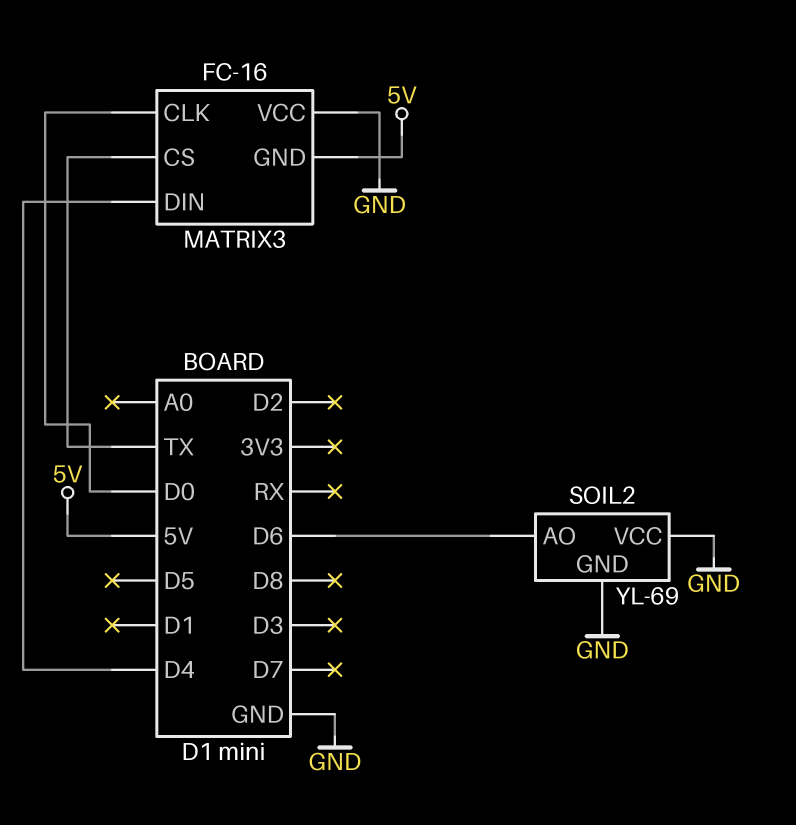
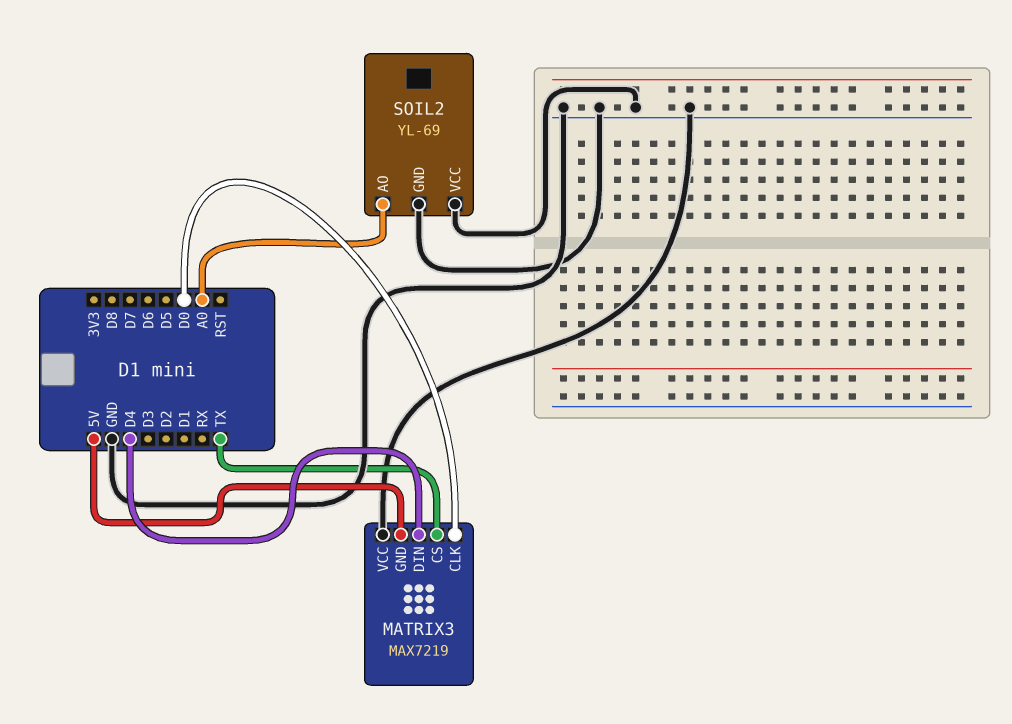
MATRIX3: FC-16 -> MAX7219
SOIL2 pin AO: D6 -> A0

